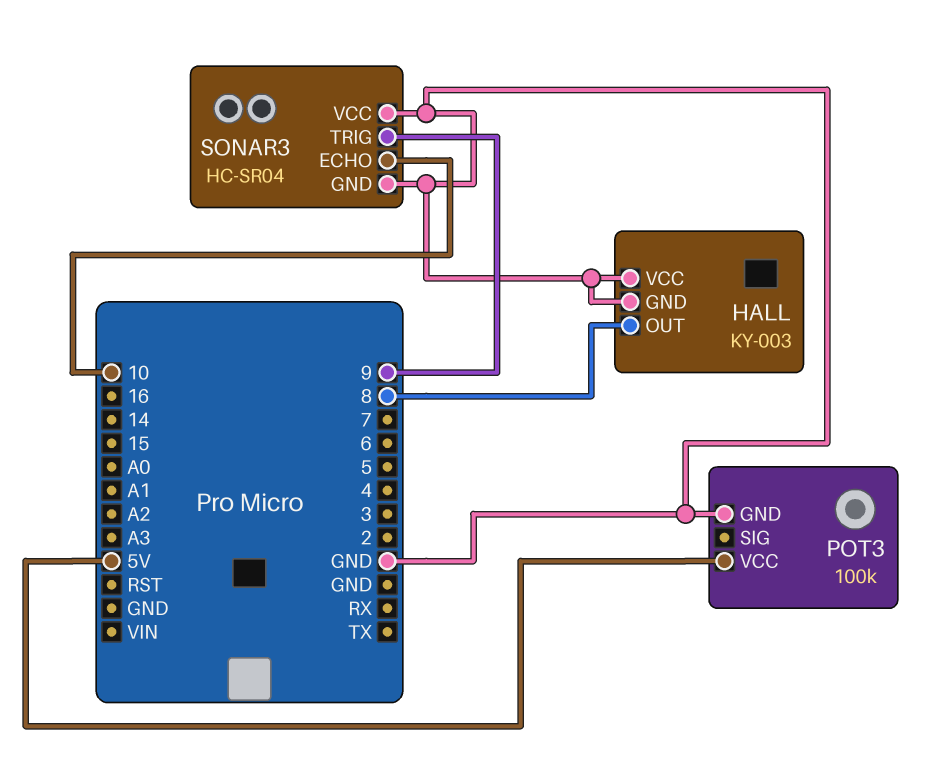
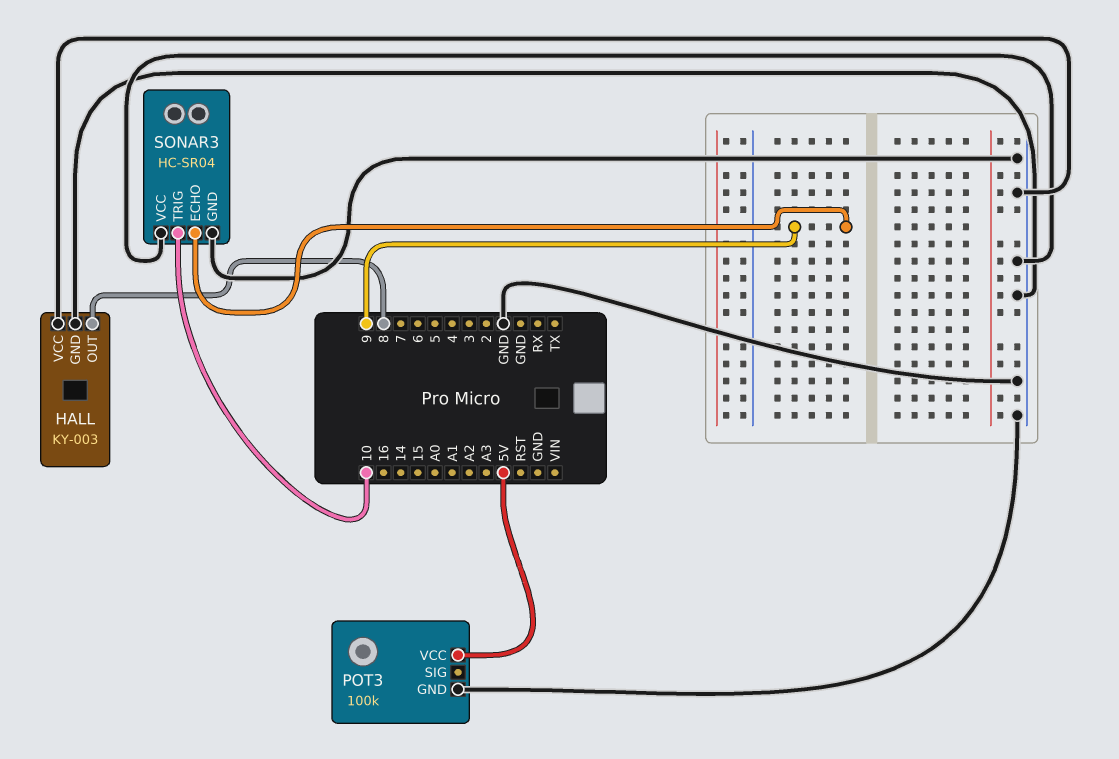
SONAR3 pin ECHO: 10 -> 9
SONAR3 pin TRIG: 9 -> 10

